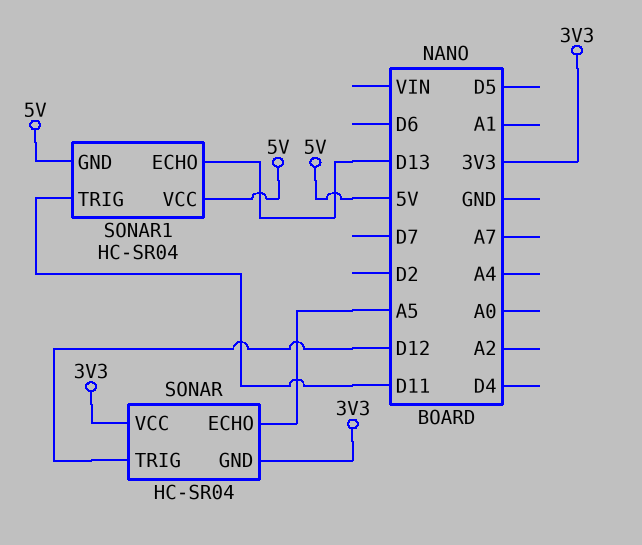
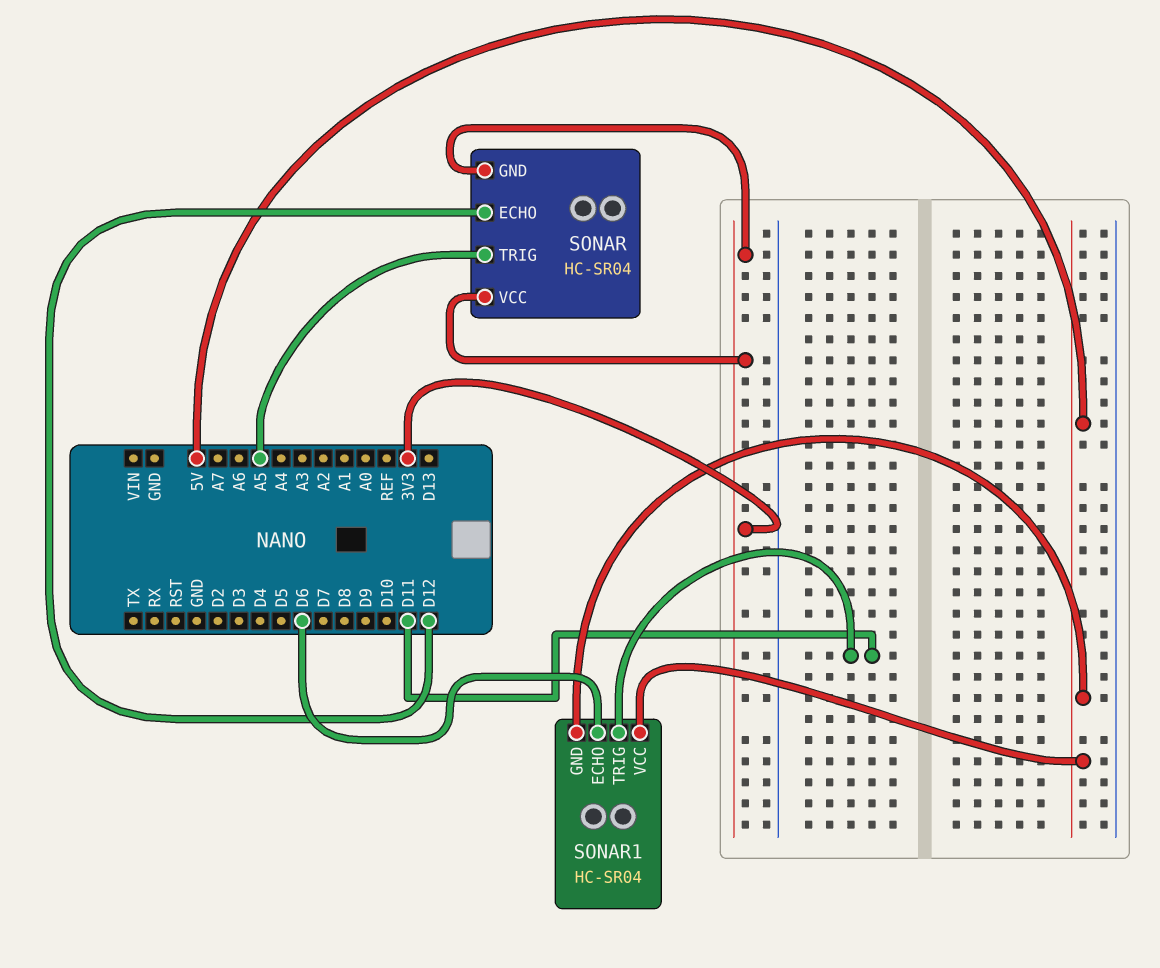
SONAR pin ECHO: A5 -> D12
SONAR pin TRIG: D12 -> A5
SONAR1 pin ECHO: D13 -> D6

